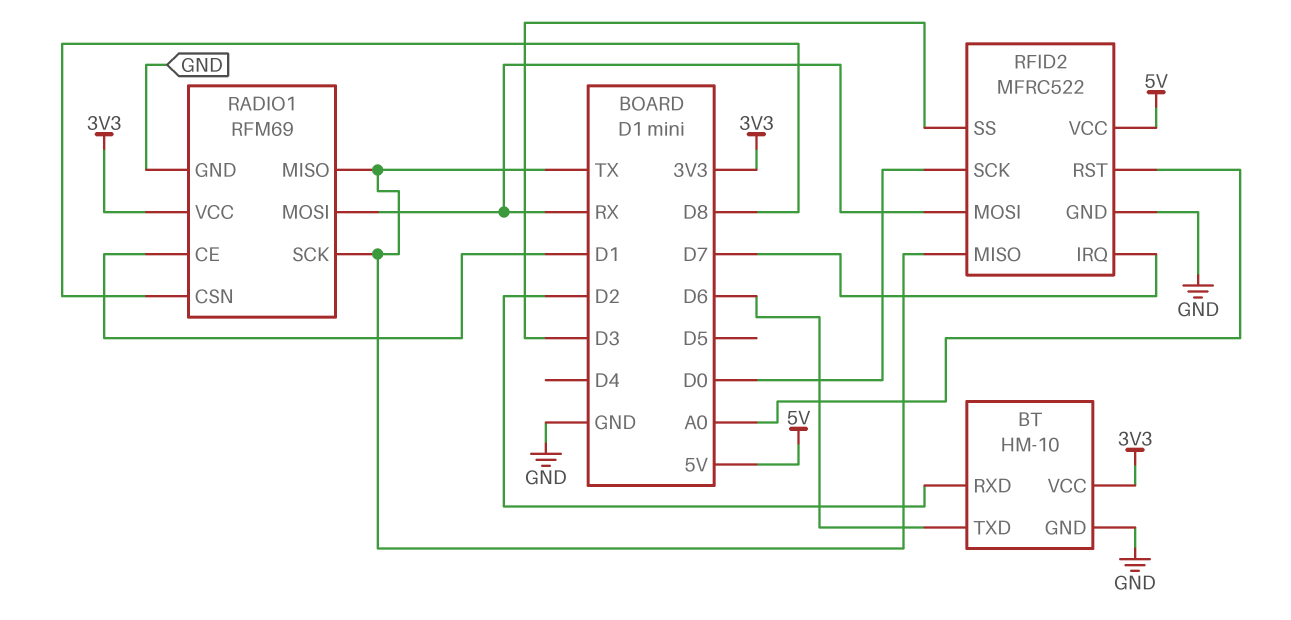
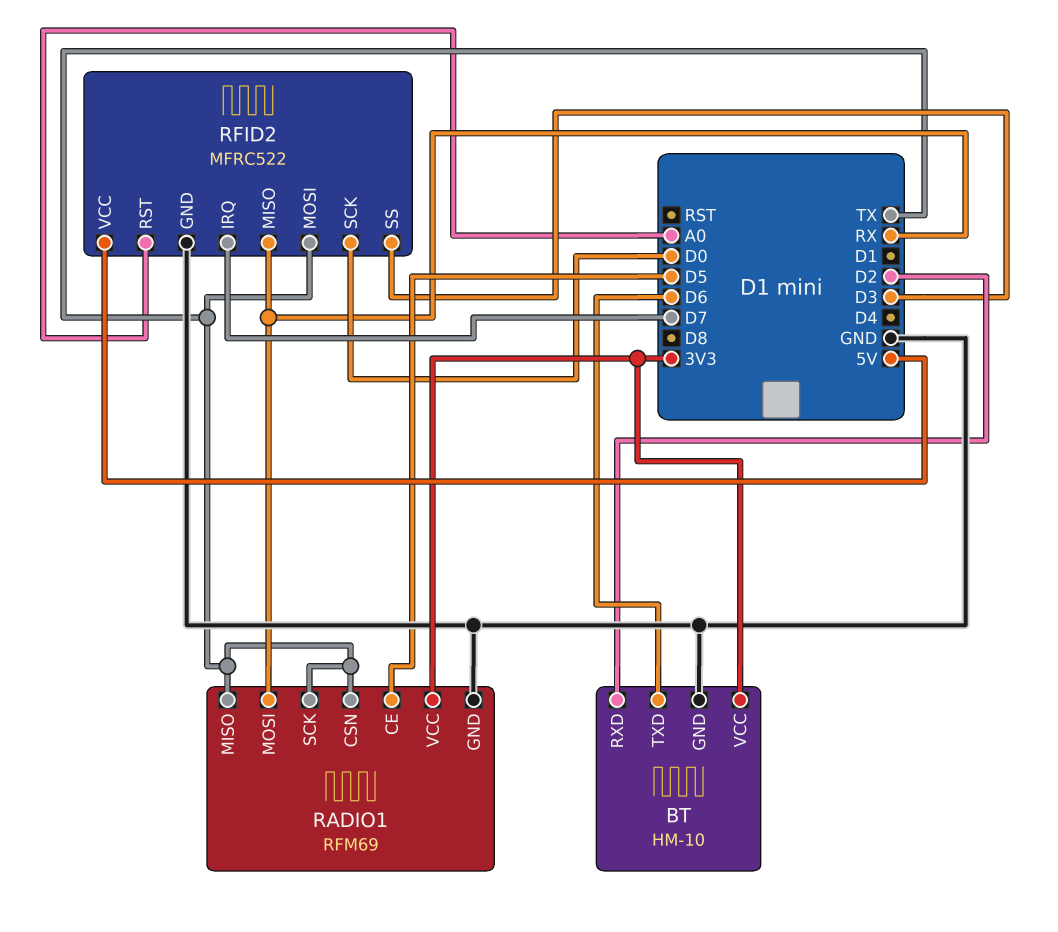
RADIO1 pin CE: D1 -> D5
RADIO1 pin CSN: D8 -> TX
RFID2 pin MISO: TX -> RX
RFID2 pin MOSI: RX -> TX

